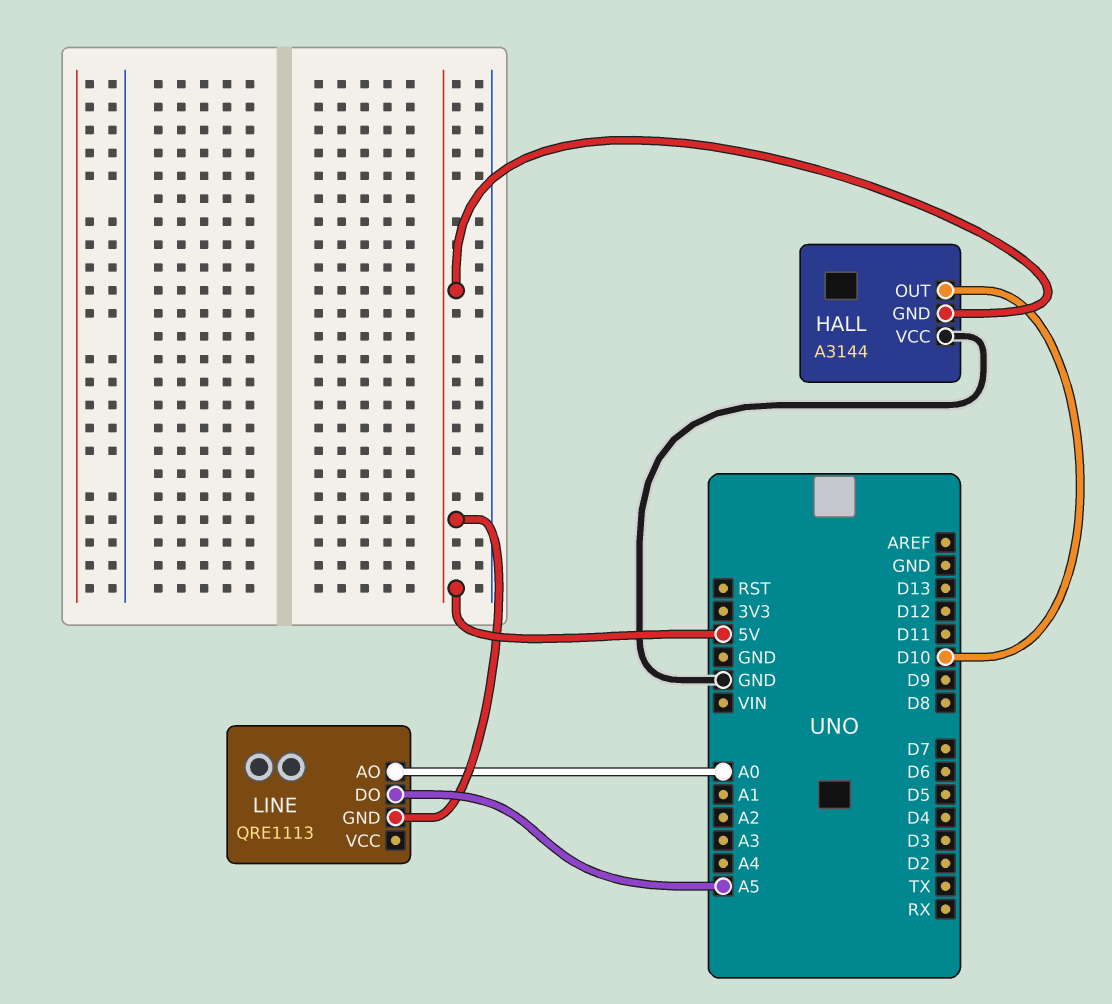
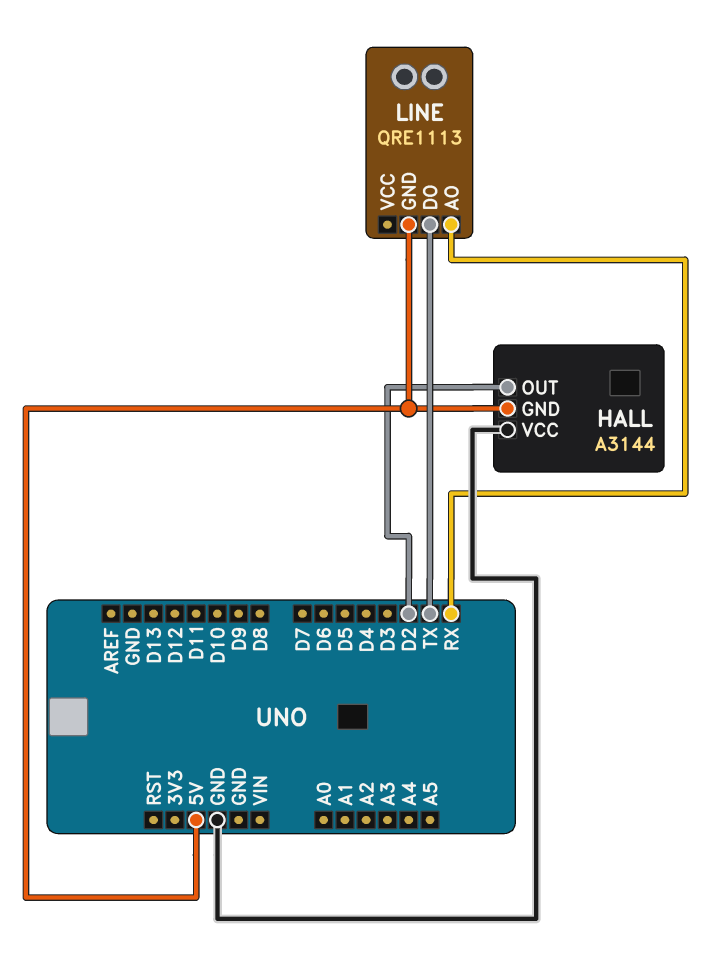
HALL pin OUT: D10 -> D2
LINE pin AO: A0 -> RX
LINE pin DO: A5 -> TX

